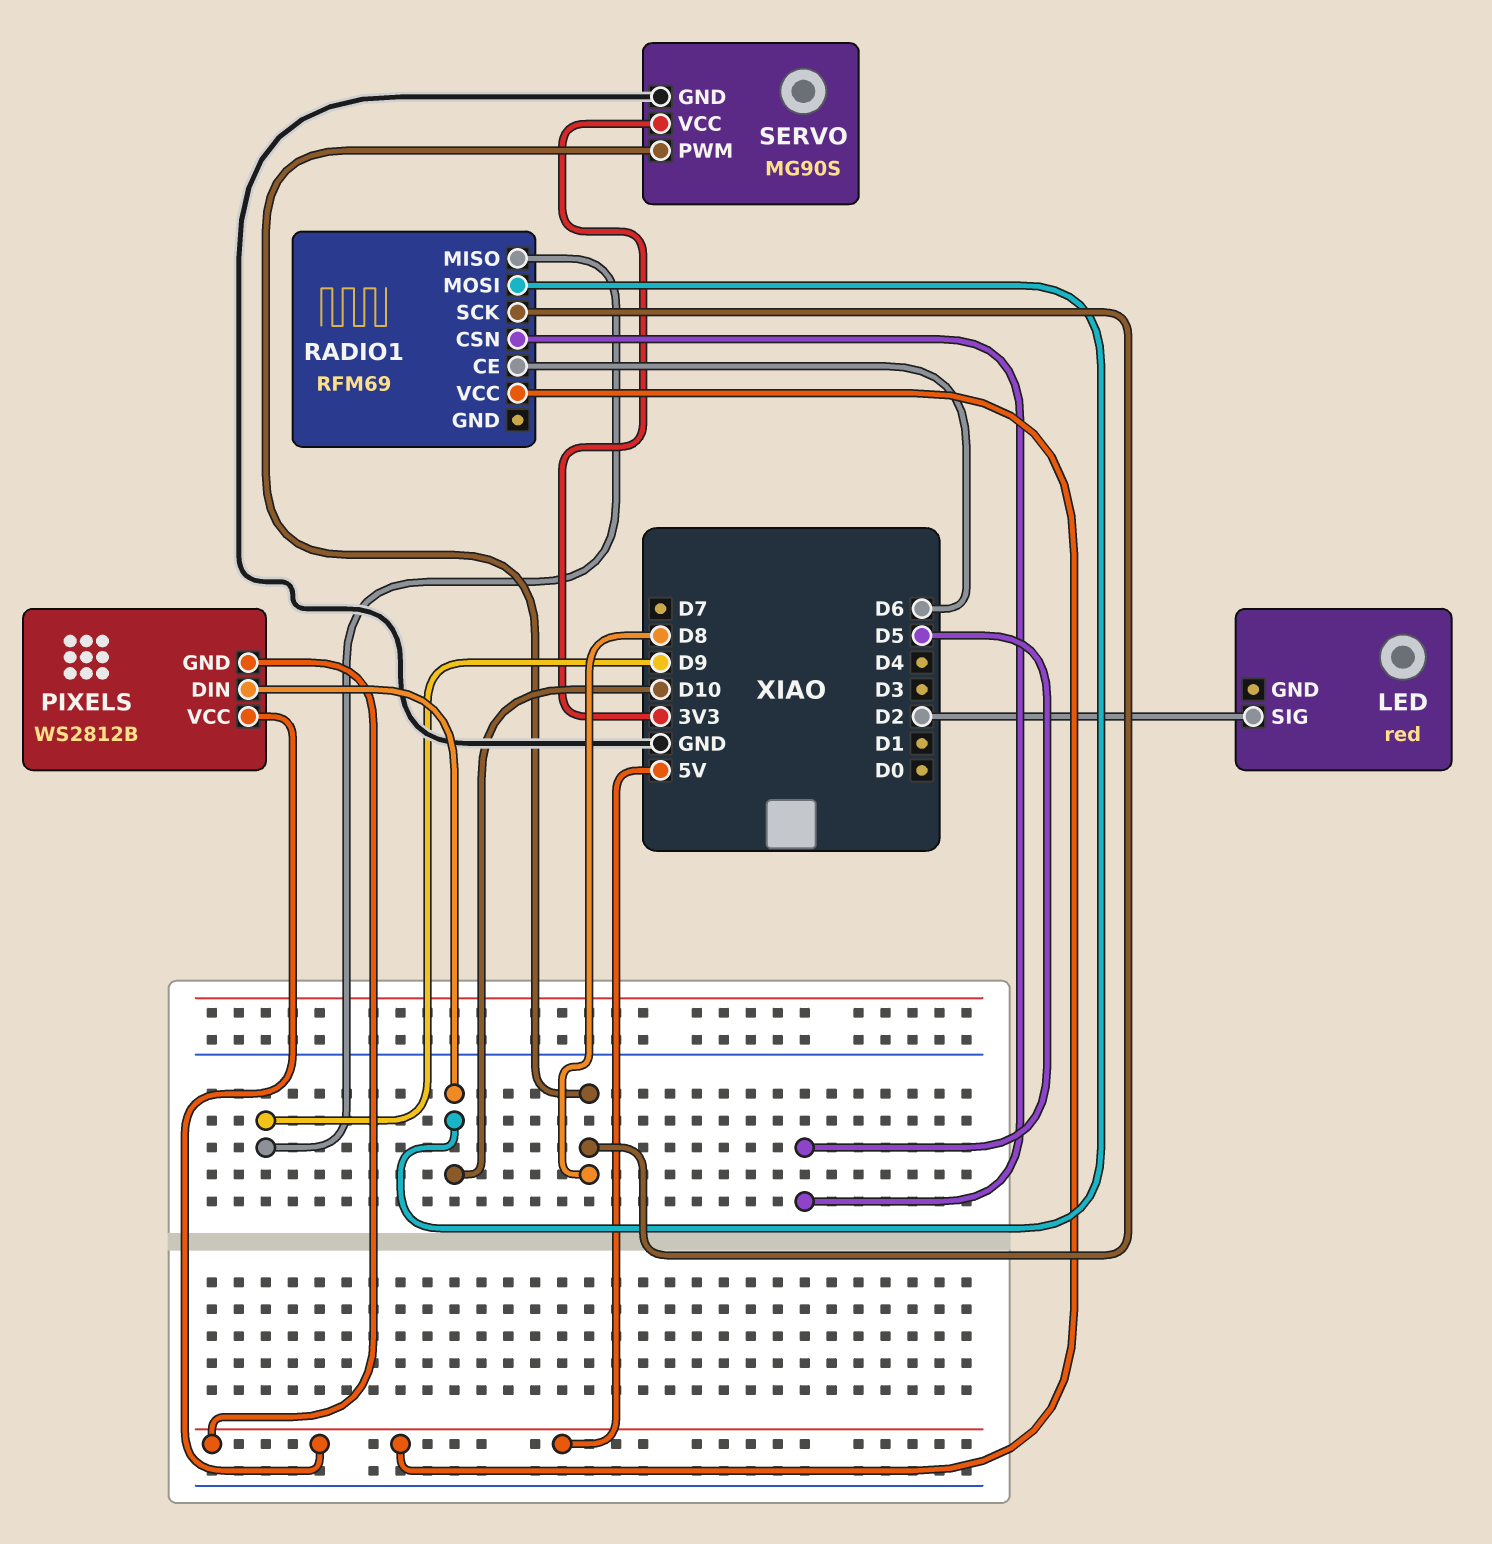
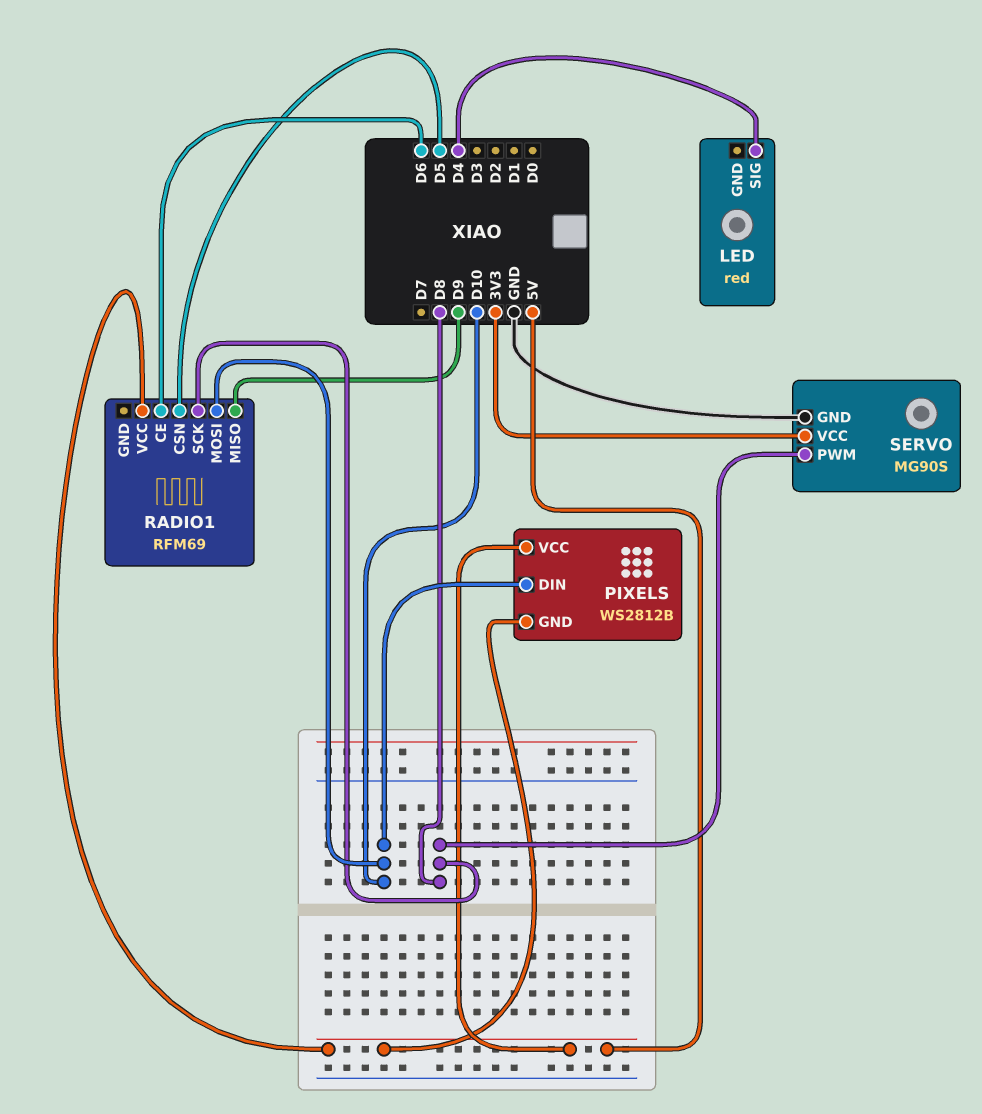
LED pin SIG: D2 -> D4

